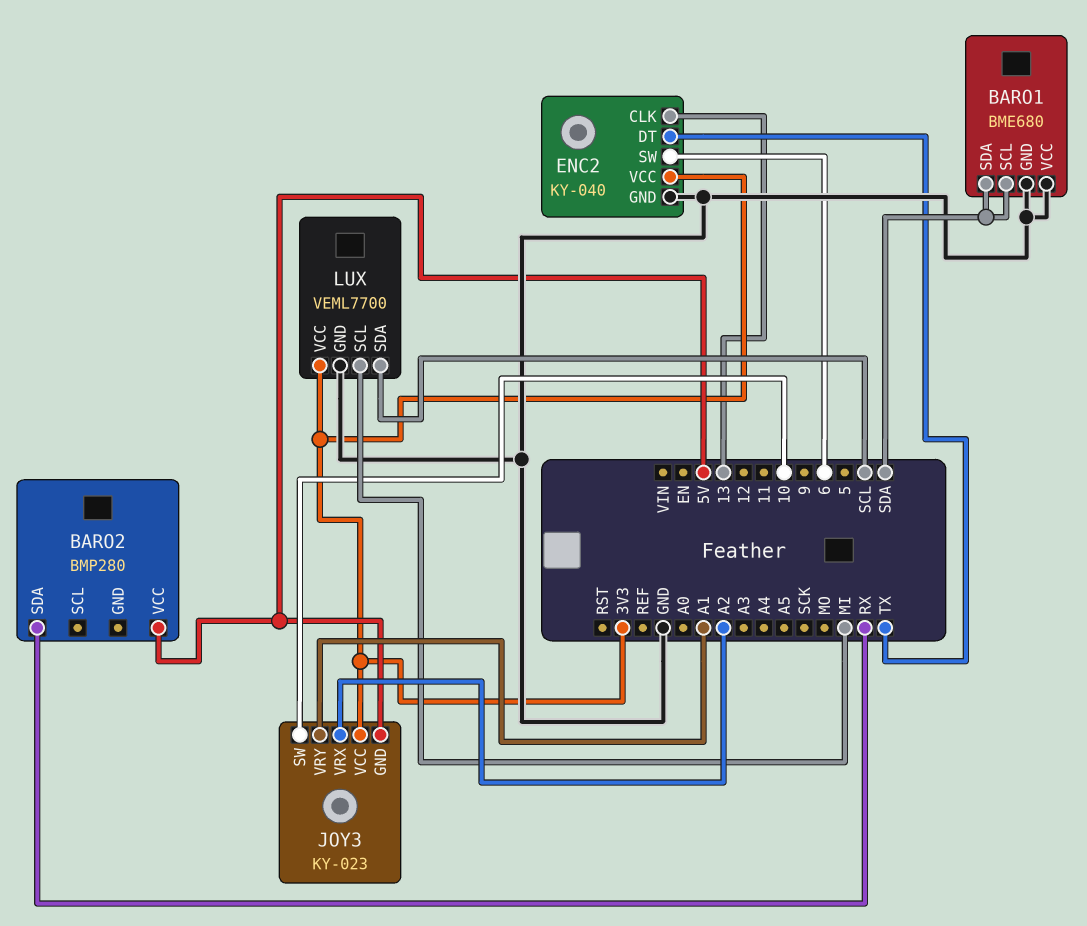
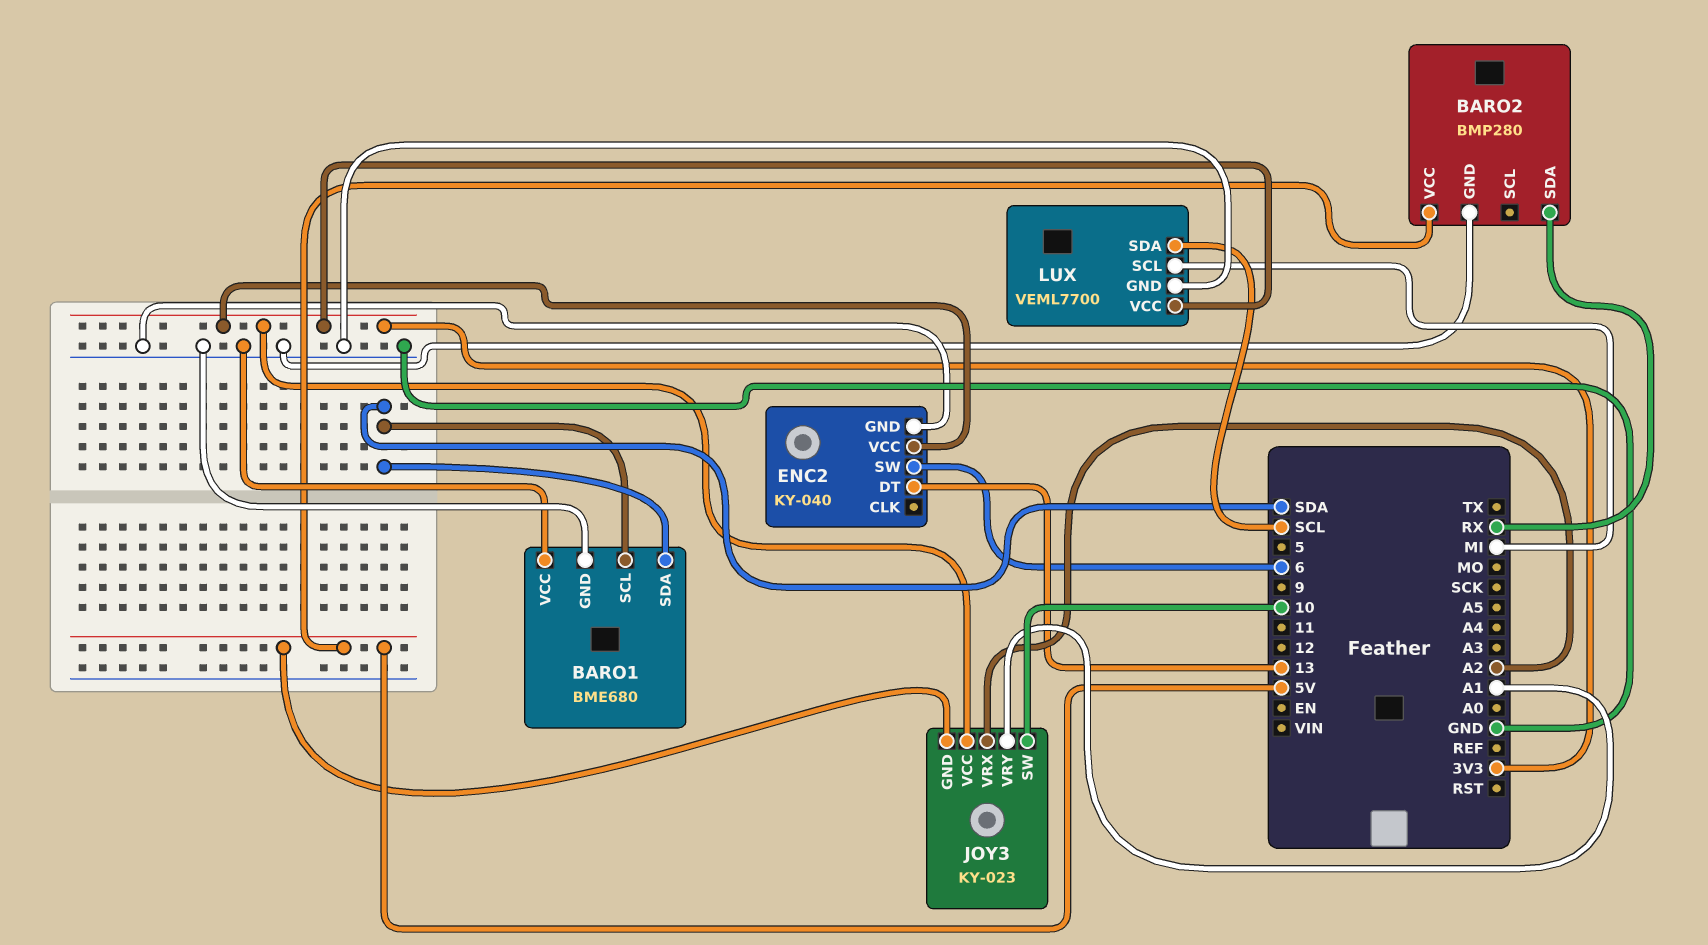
BARO2 pin GND: none -> GND
ENC2 pin CLK: 13 -> none
ENC2 pin DT: TX -> 13

